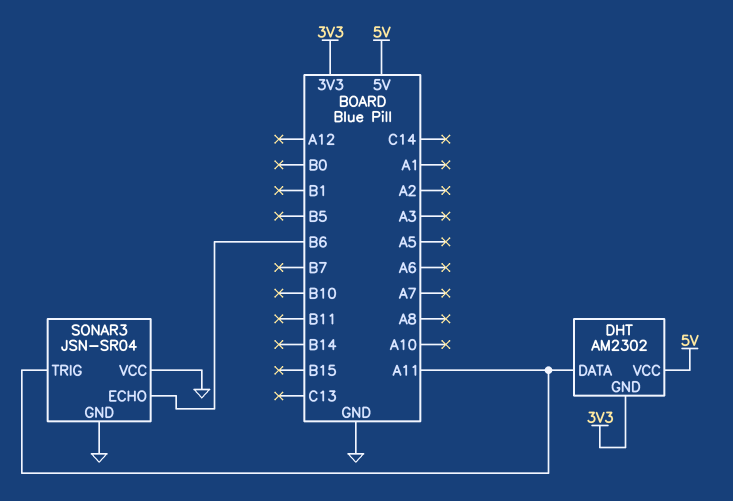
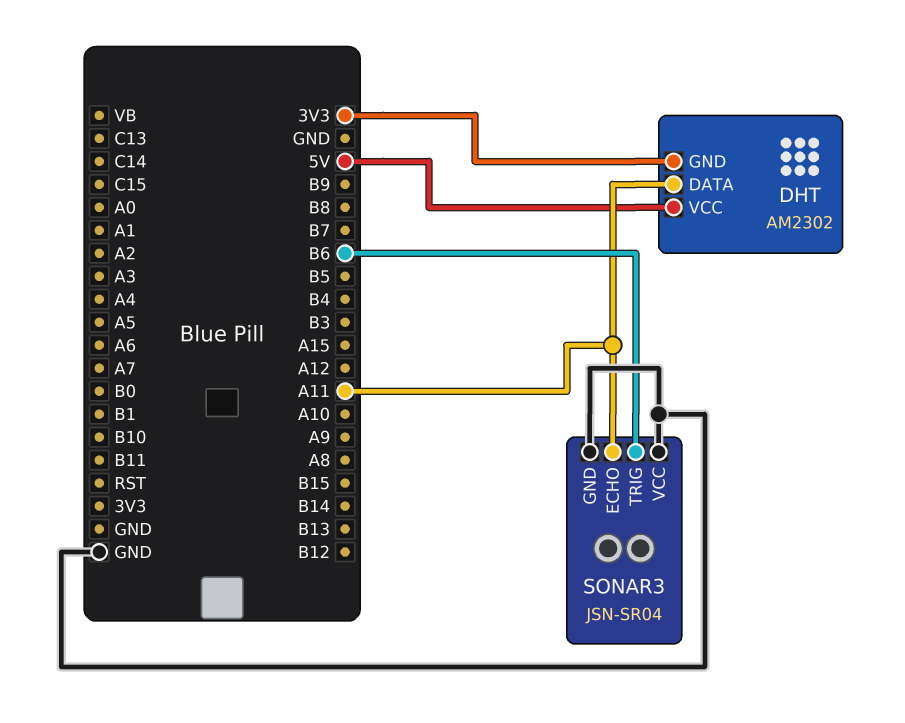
SONAR3 pin ECHO: B6 -> A11
SONAR3 pin TRIG: A11 -> B6

